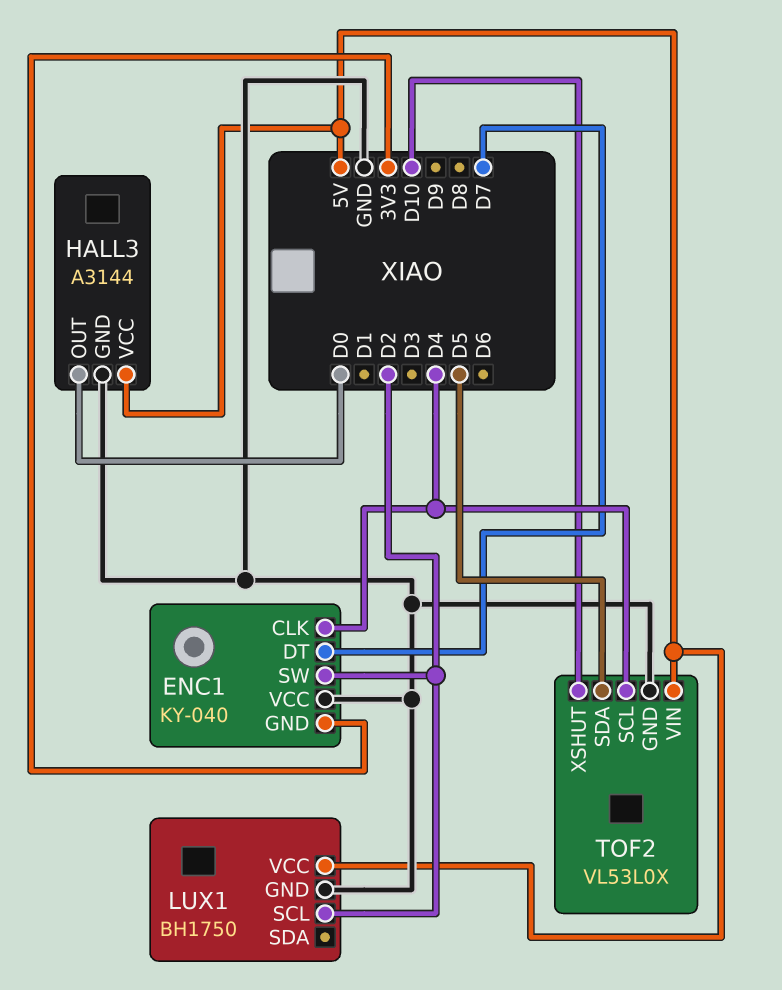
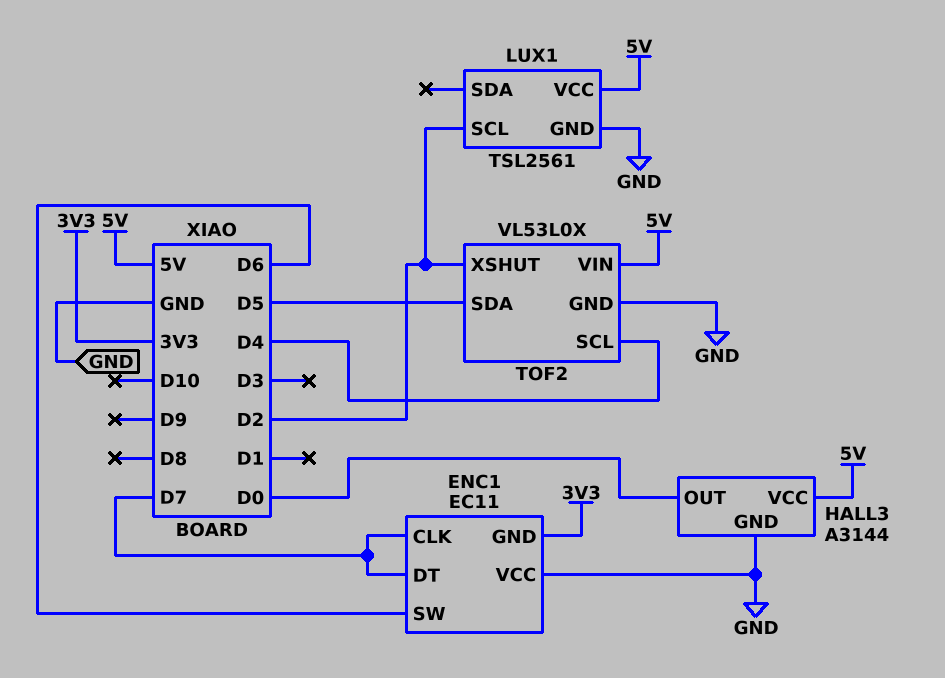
ENC1: KY-040 -> EC11
ENC1 pin CLK: D4 -> D7
ENC1 pin SW: D2 -> D6
LUX1: BH1750 -> TSL2561
TOF2 pin XSHUT: D10 -> D2

